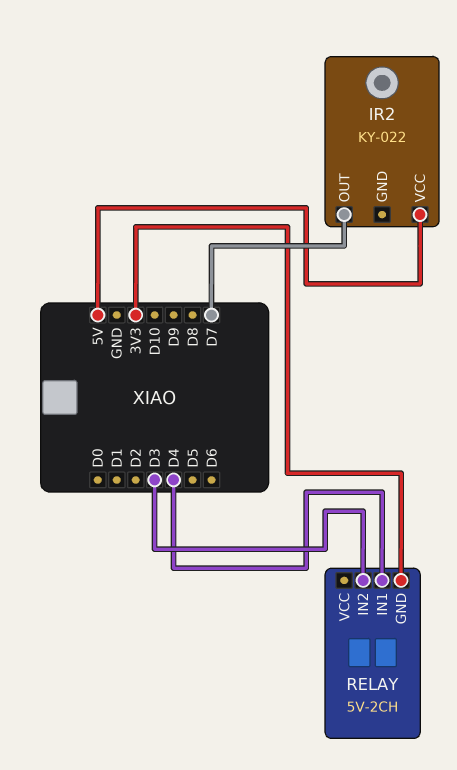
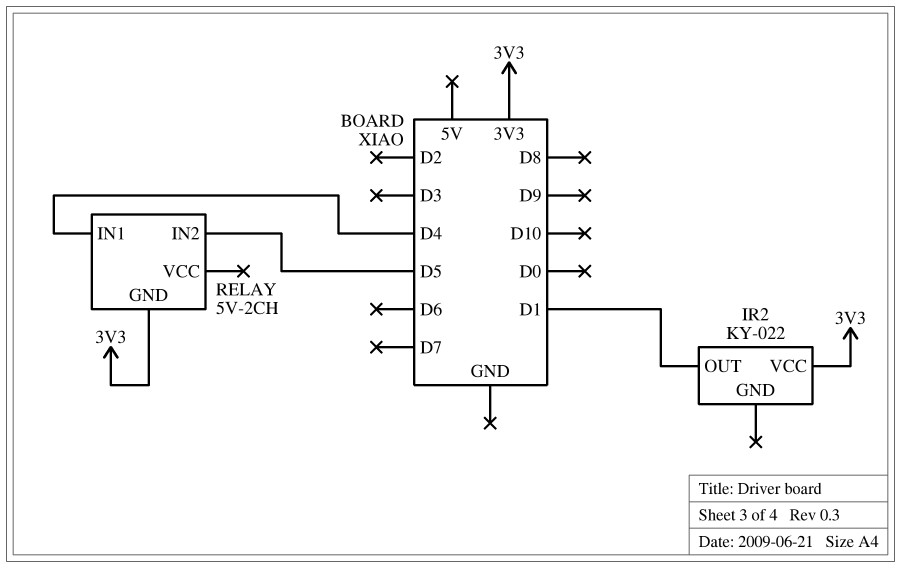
IR2 pin OUT: D7 -> D1
IR2 pin VCC: 5V -> 3V3
RELAY pin IN2: D3 -> D5

